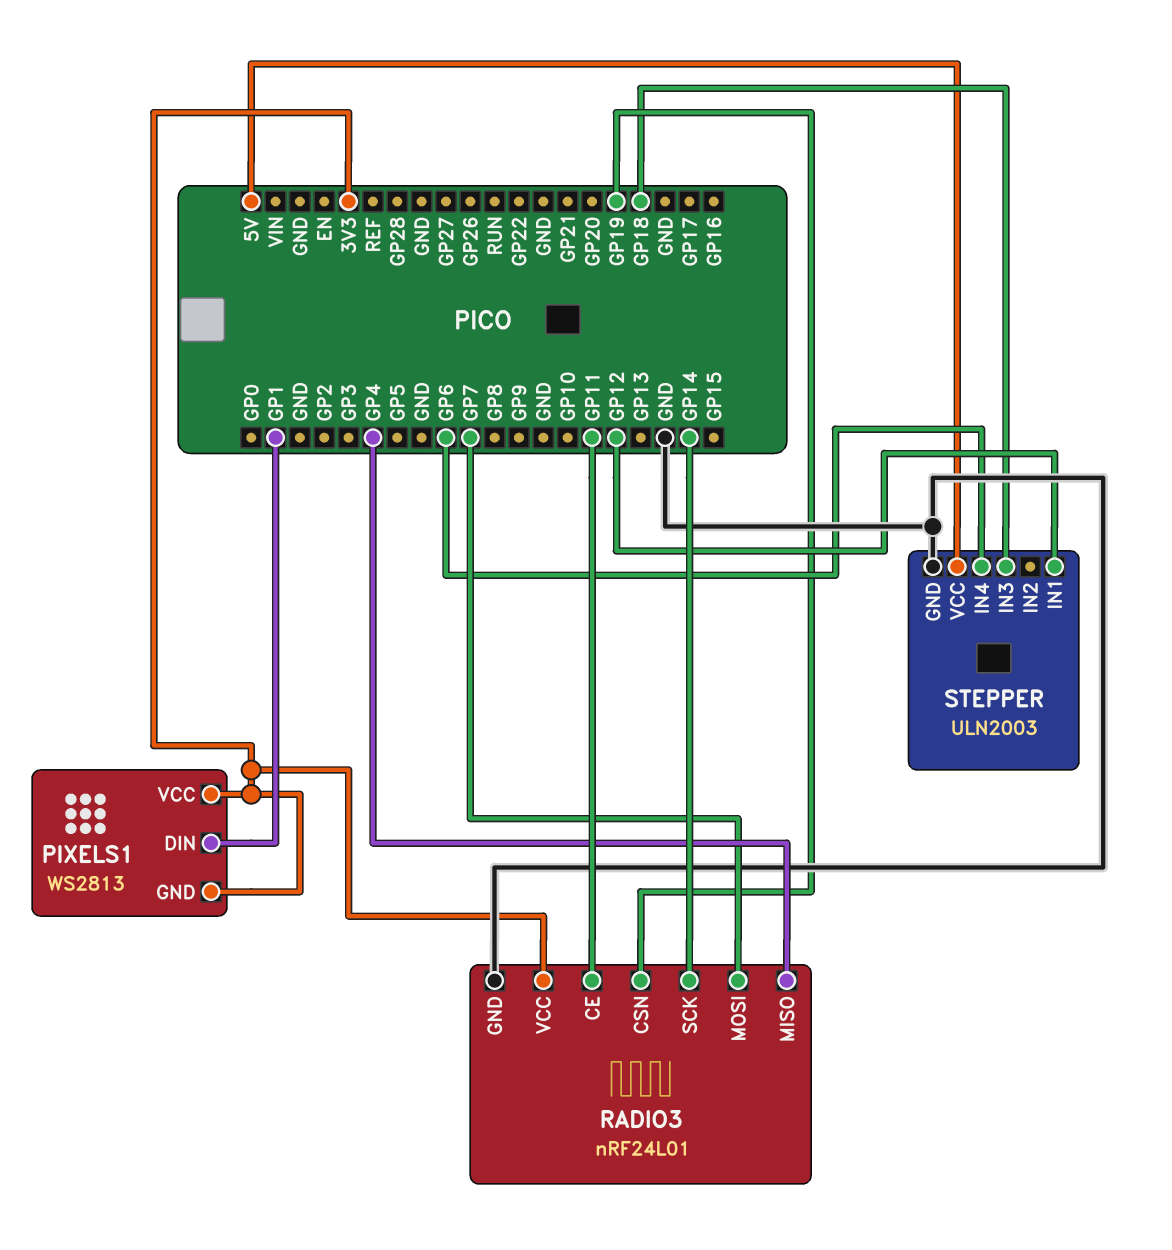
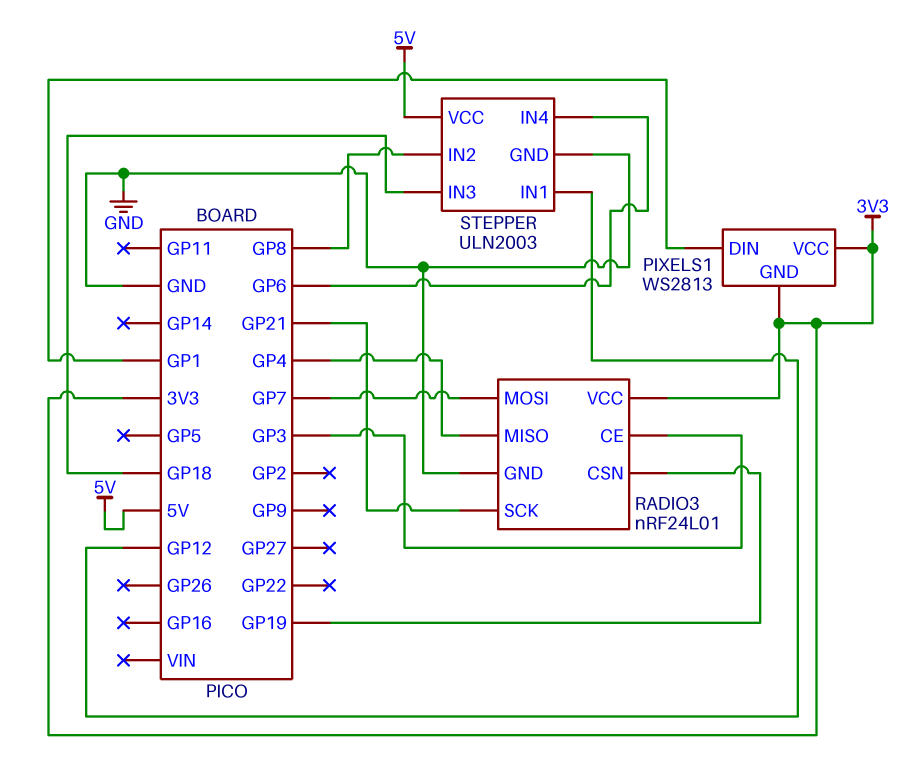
RADIO3 pin CE: GP11 -> GP3
RADIO3 pin SCK: GP14 -> GP21
STEPPER pin IN2: none -> GP8

